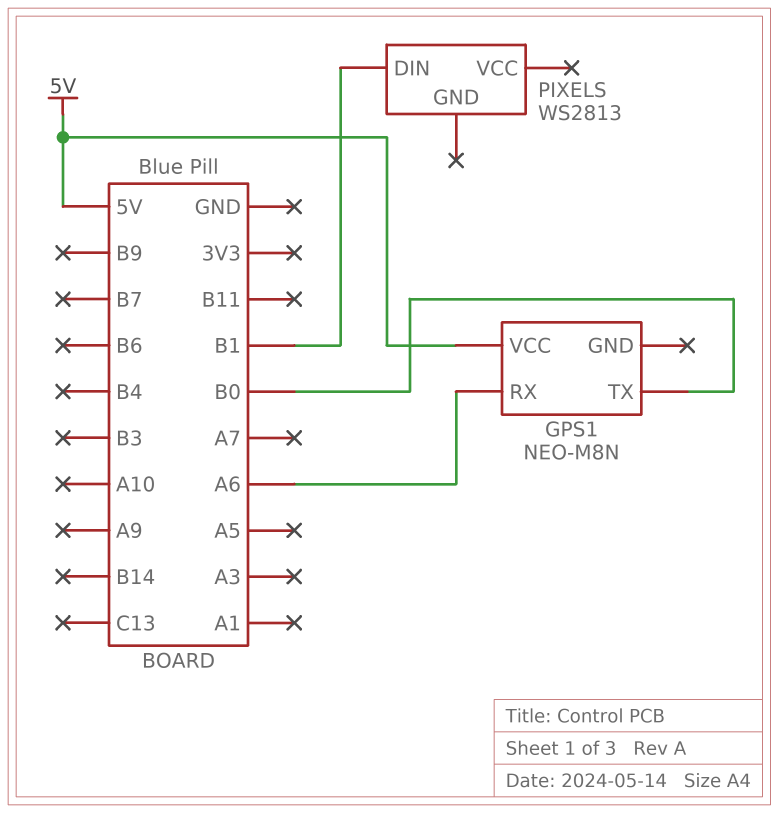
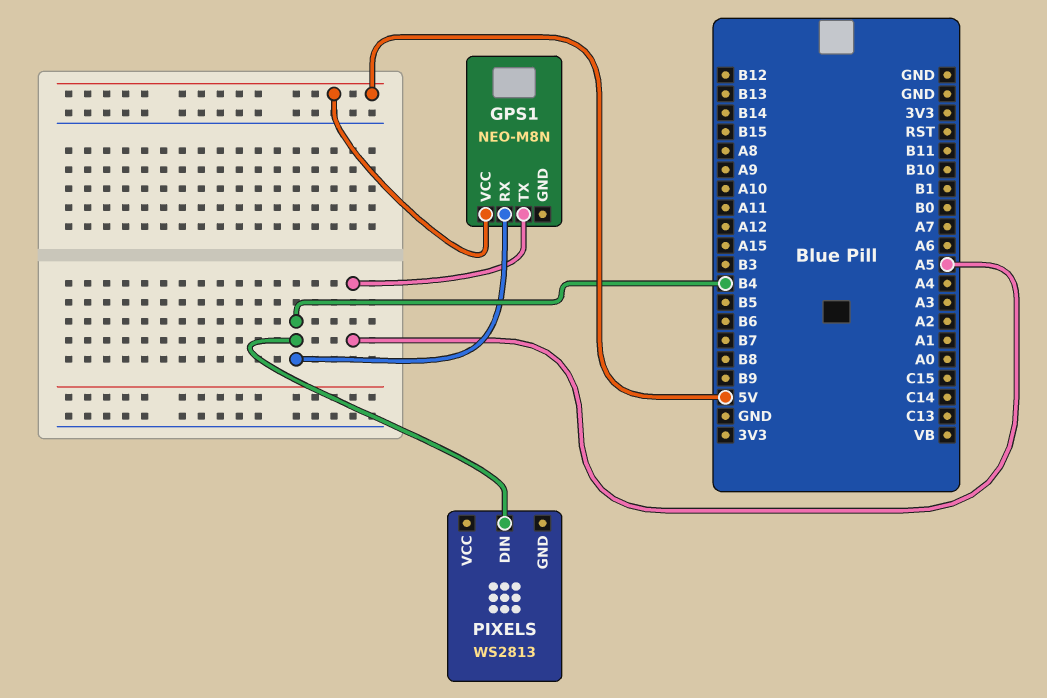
GPS1 pin RX: A6 -> B4
GPS1 pin TX: B0 -> A5
PIXELS pin DIN: B1 -> B4

